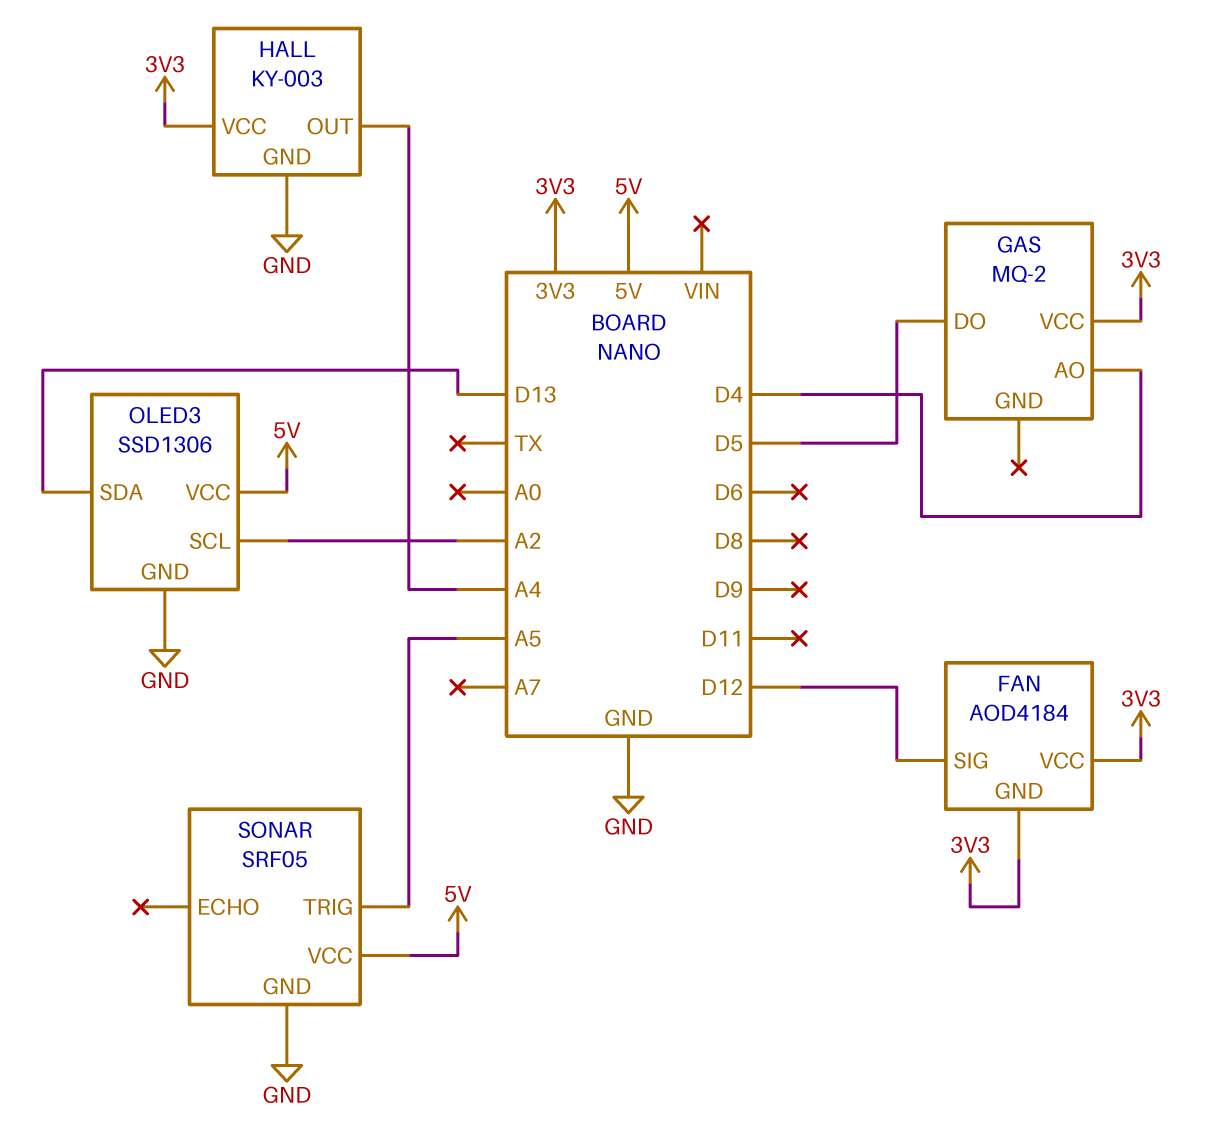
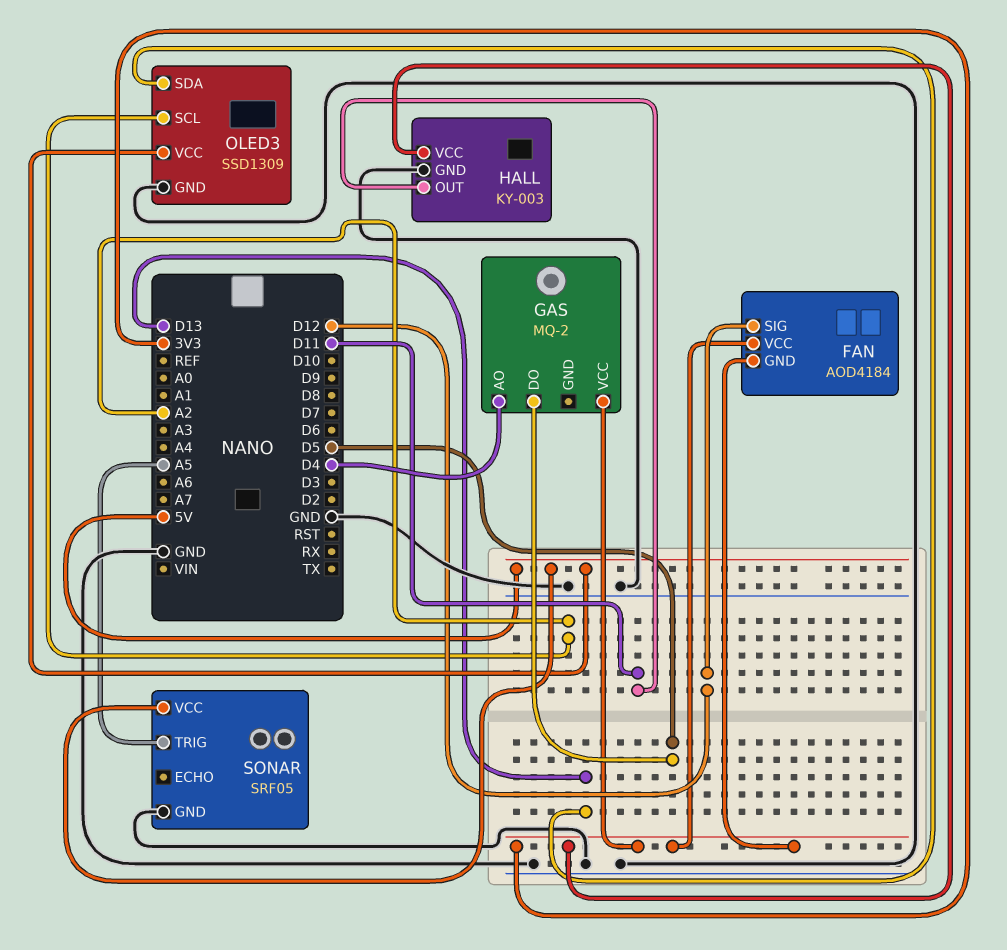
HALL pin OUT: A4 -> D11
OLED3: SSD1306 -> SSD1309

